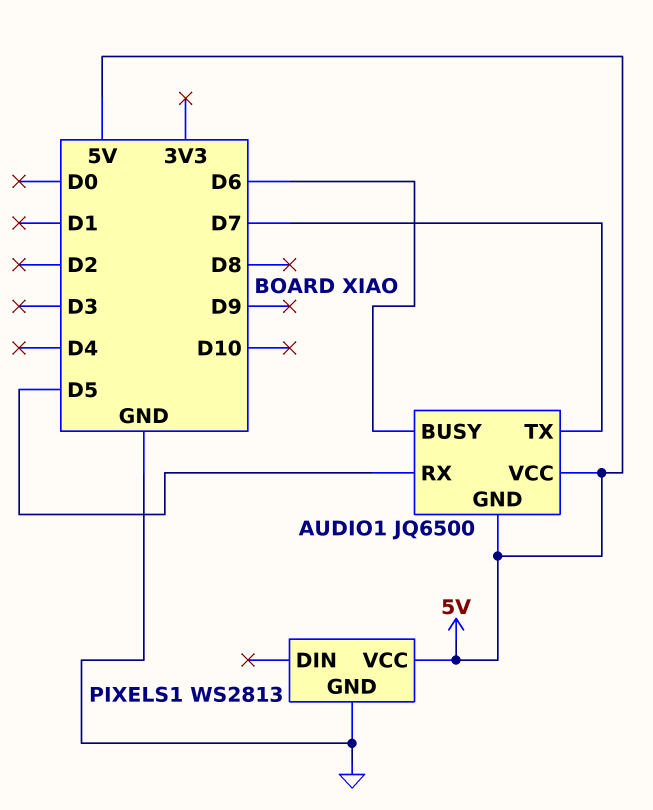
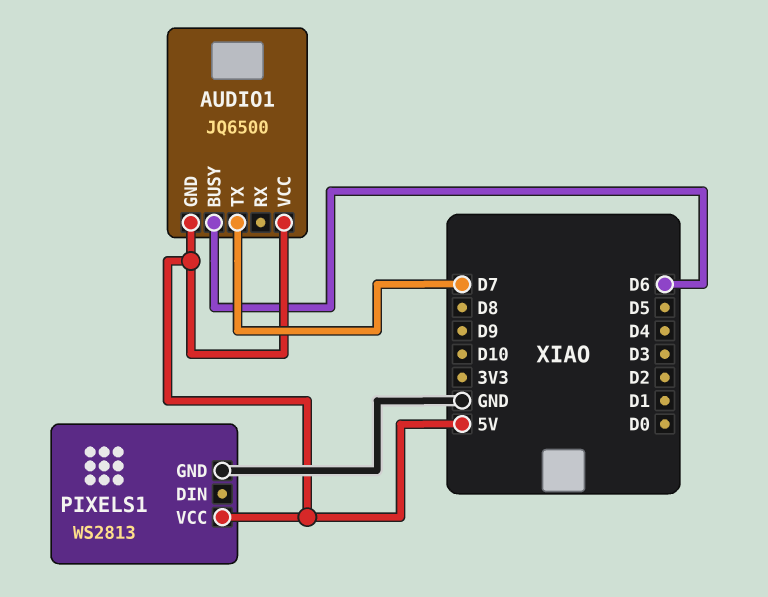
AUDIO1 pin RX: D5 -> none

